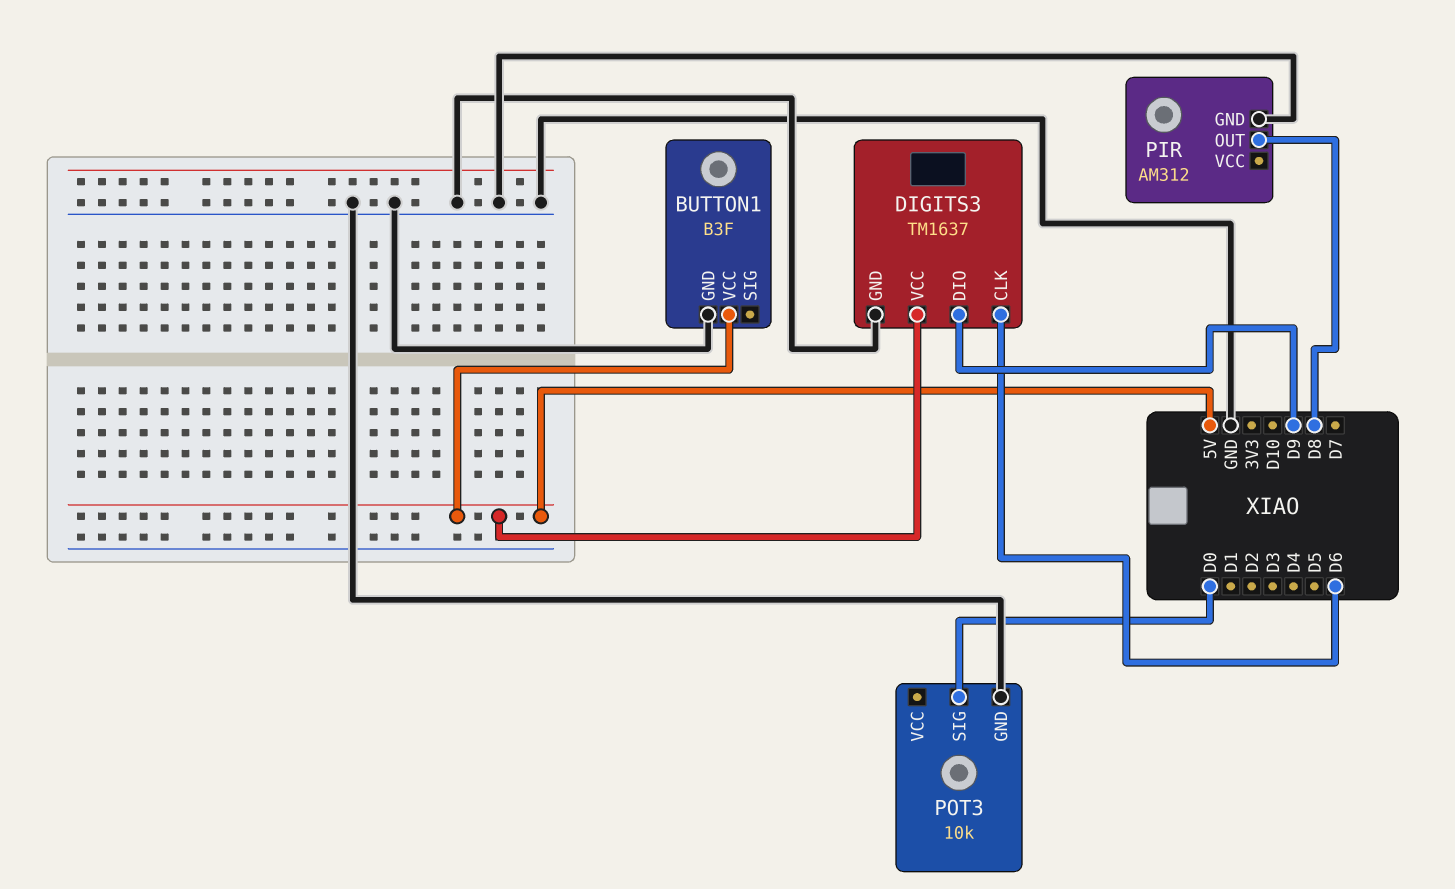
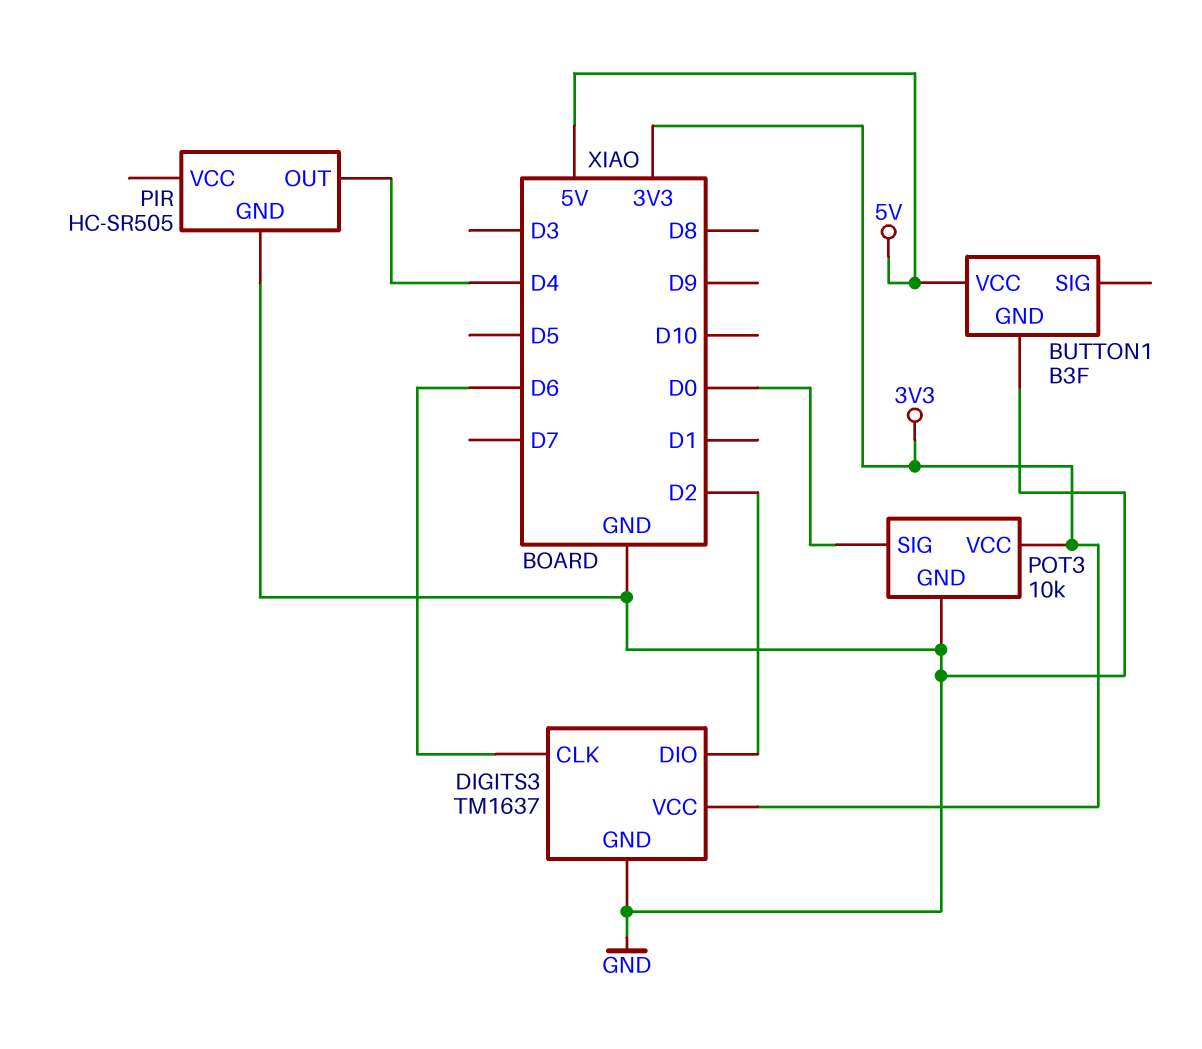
DIGITS3 pin DIO: D9 -> D2
DIGITS3 pin VCC: 5V -> 3V3
PIR: AM312 -> HC-SR505
PIR pin OUT: D8 -> D4
POT3 pin VCC: none -> 3V3

